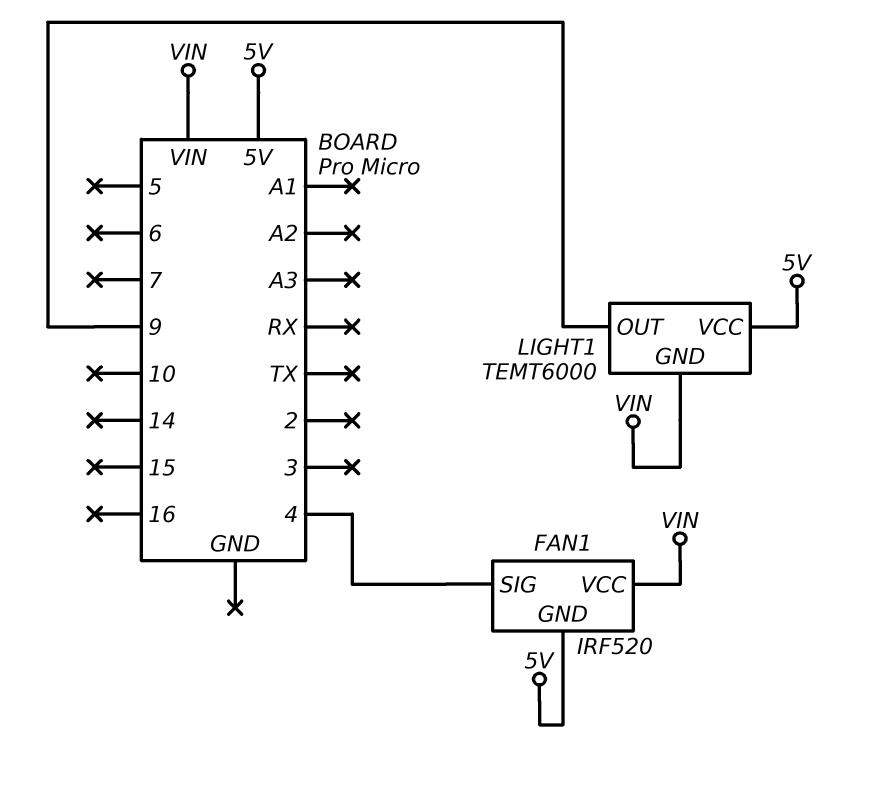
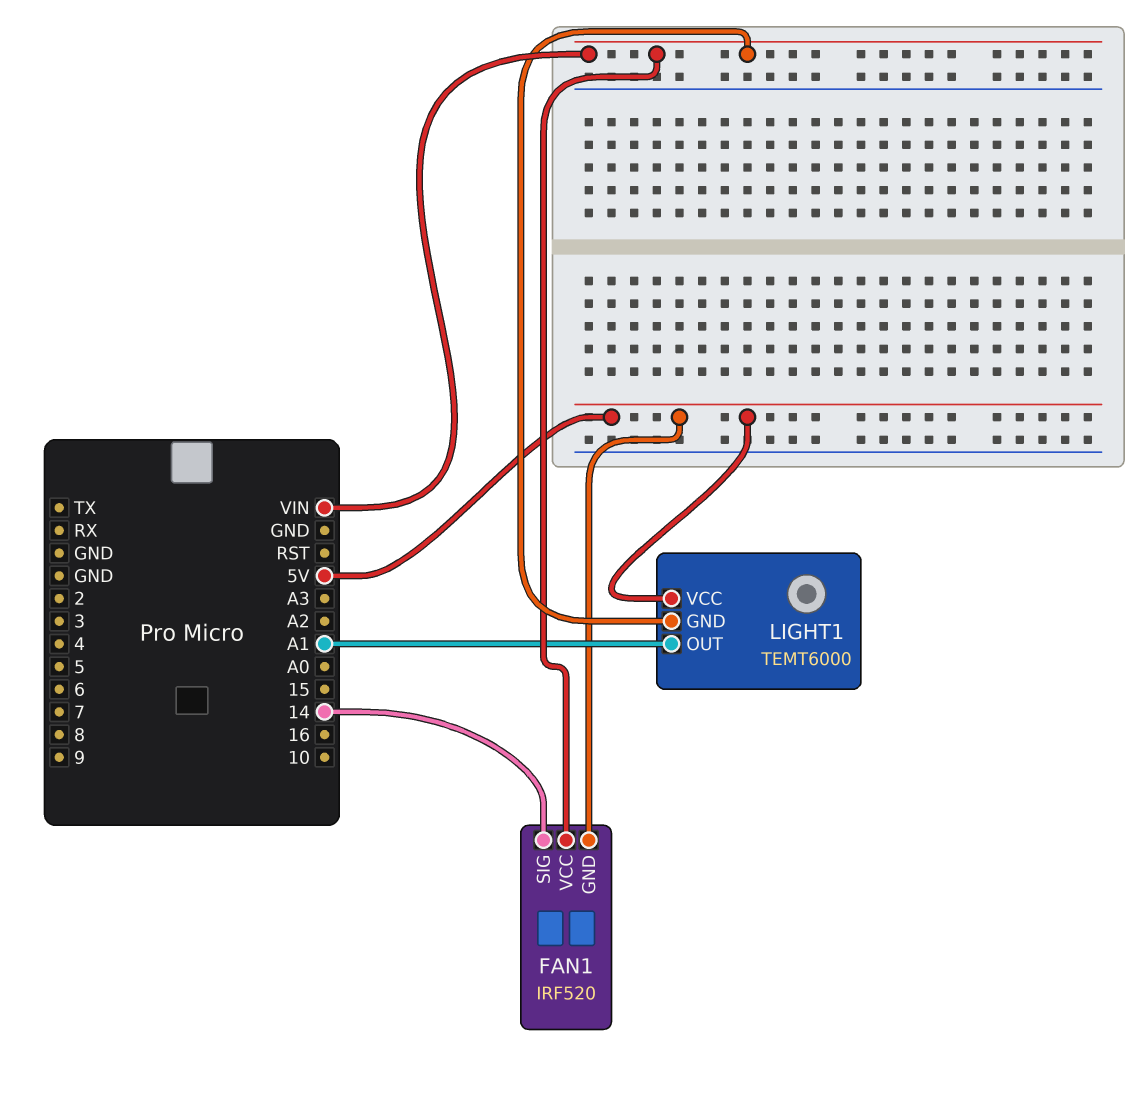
FAN1 pin SIG: 4 -> 14
LIGHT1 pin OUT: 9 -> A1

